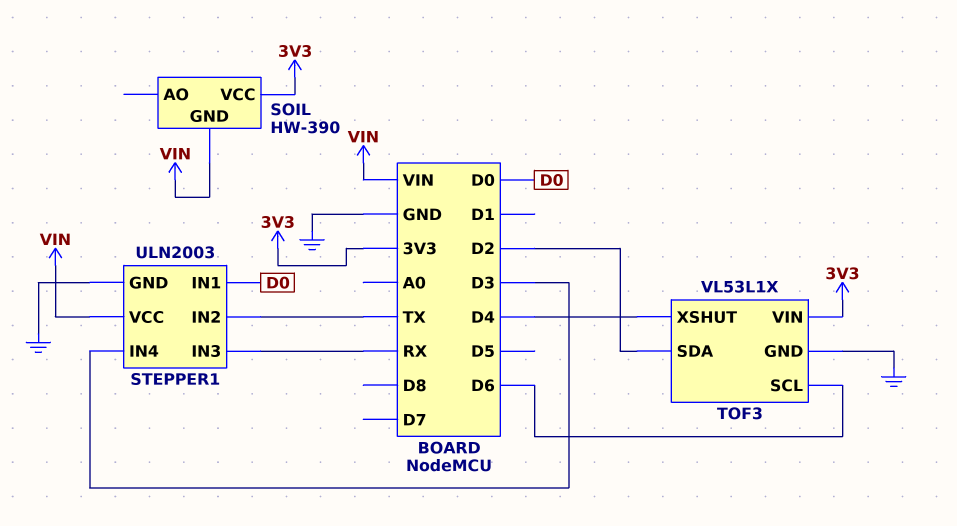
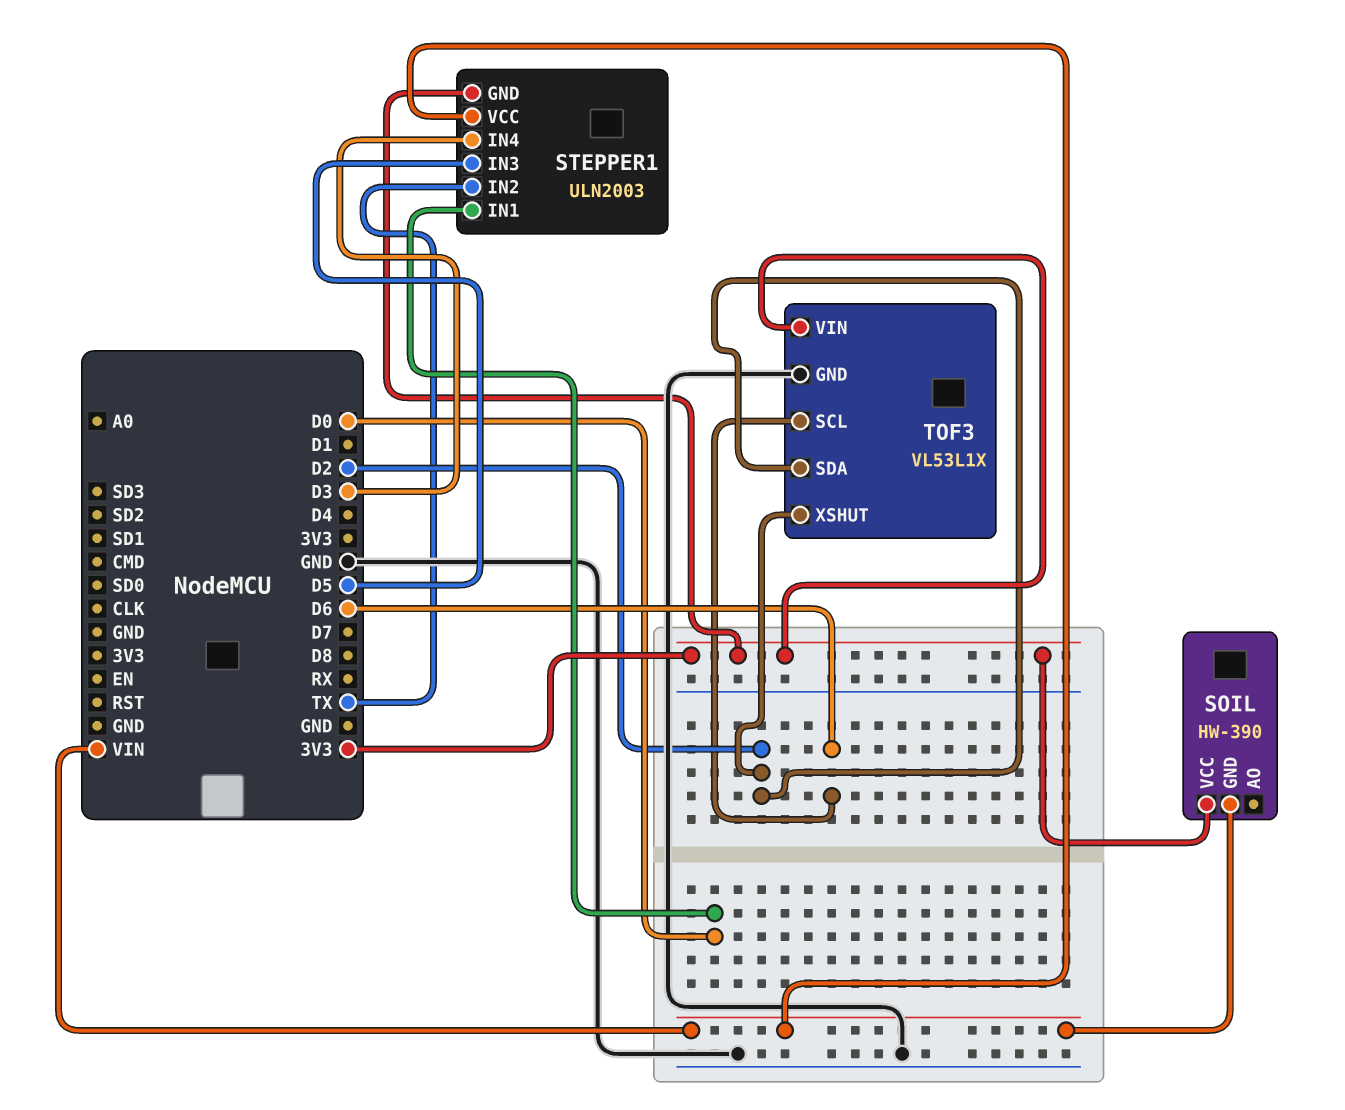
STEPPER1 pin GND: GND -> 3V3
STEPPER1 pin IN3: RX -> D5
TOF3 pin XSHUT: D4 -> D2

